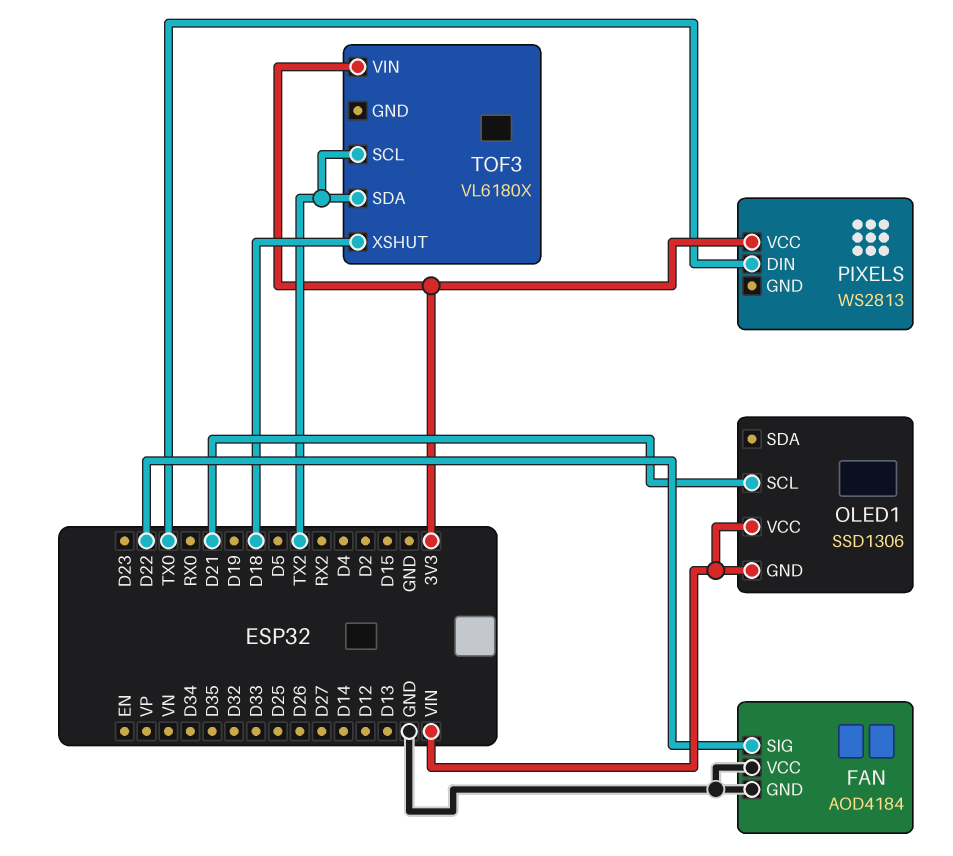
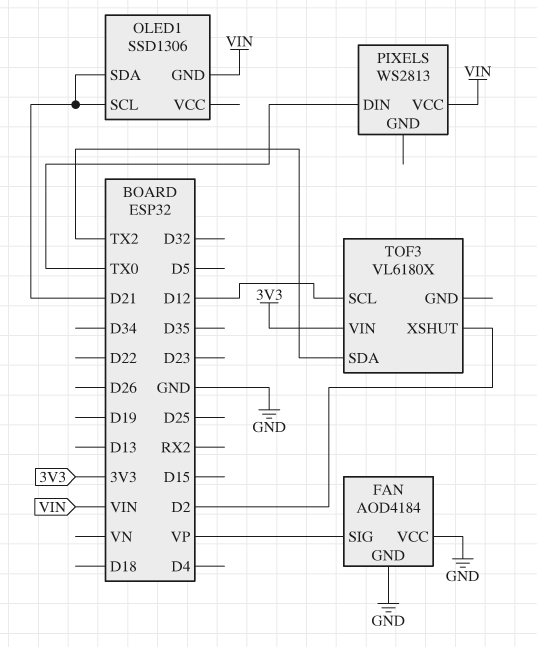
FAN pin SIG: D22 -> VP
OLED1 pin SDA: none -> D21
OLED1 pin VCC: VIN -> none
PIXELS pin VCC: 3V3 -> VIN
TOF3 pin SCL: TX2 -> D12
TOF3 pin XSHUT: D18 -> D2

